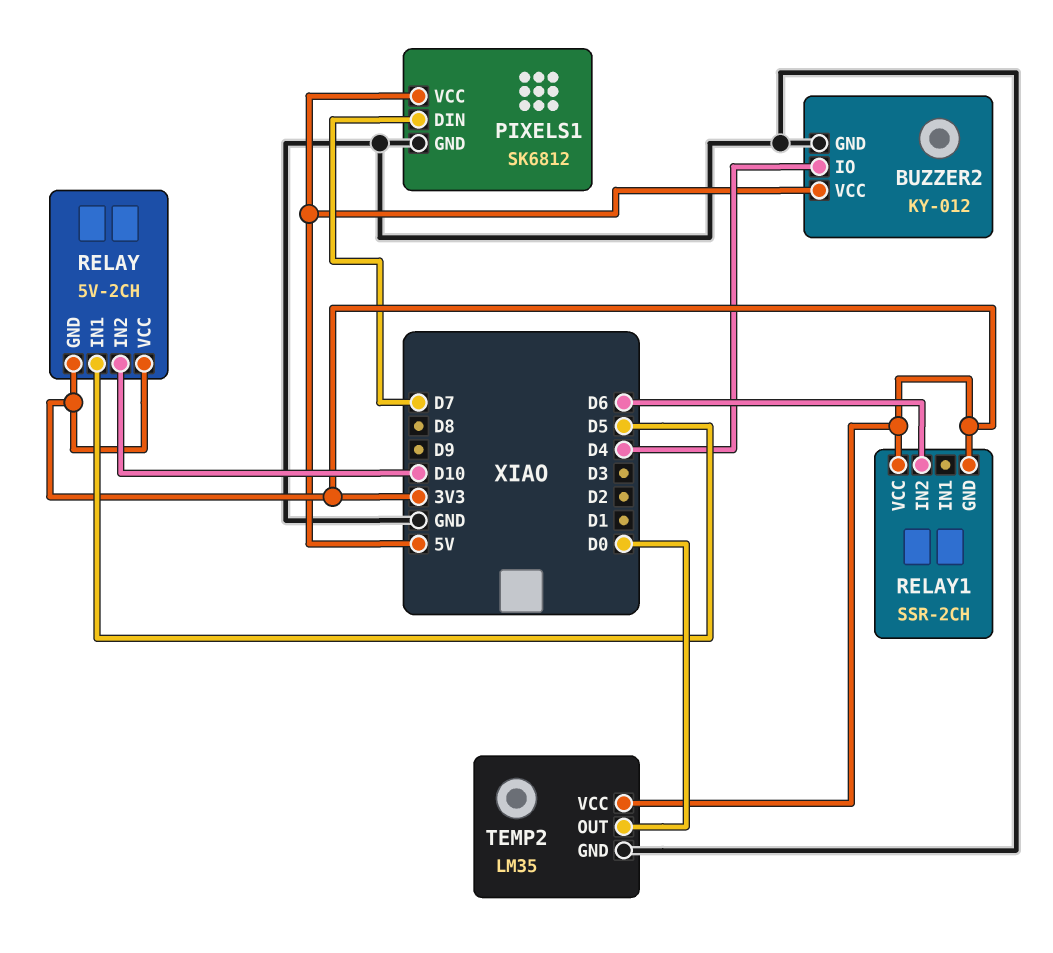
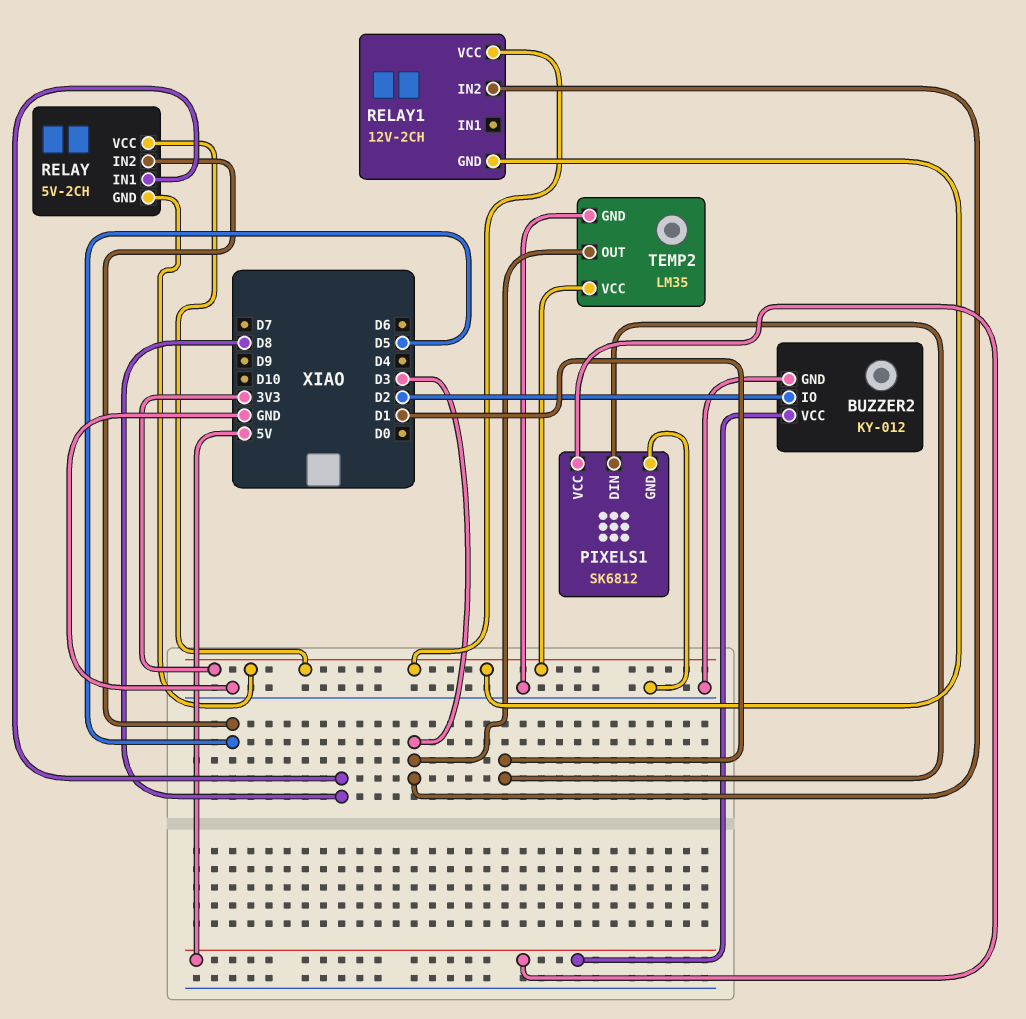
BUZZER2 pin IO: D4 -> D2
PIXELS1 pin DIN: D7 -> D1
RELAY pin IN1: D5 -> D8
RELAY pin IN2: D10 -> D5
RELAY1: SSR-2CH -> 12V-2CH
RELAY1 pin IN2: D6 -> D3
TEMP2 pin OUT: D0 -> D3

